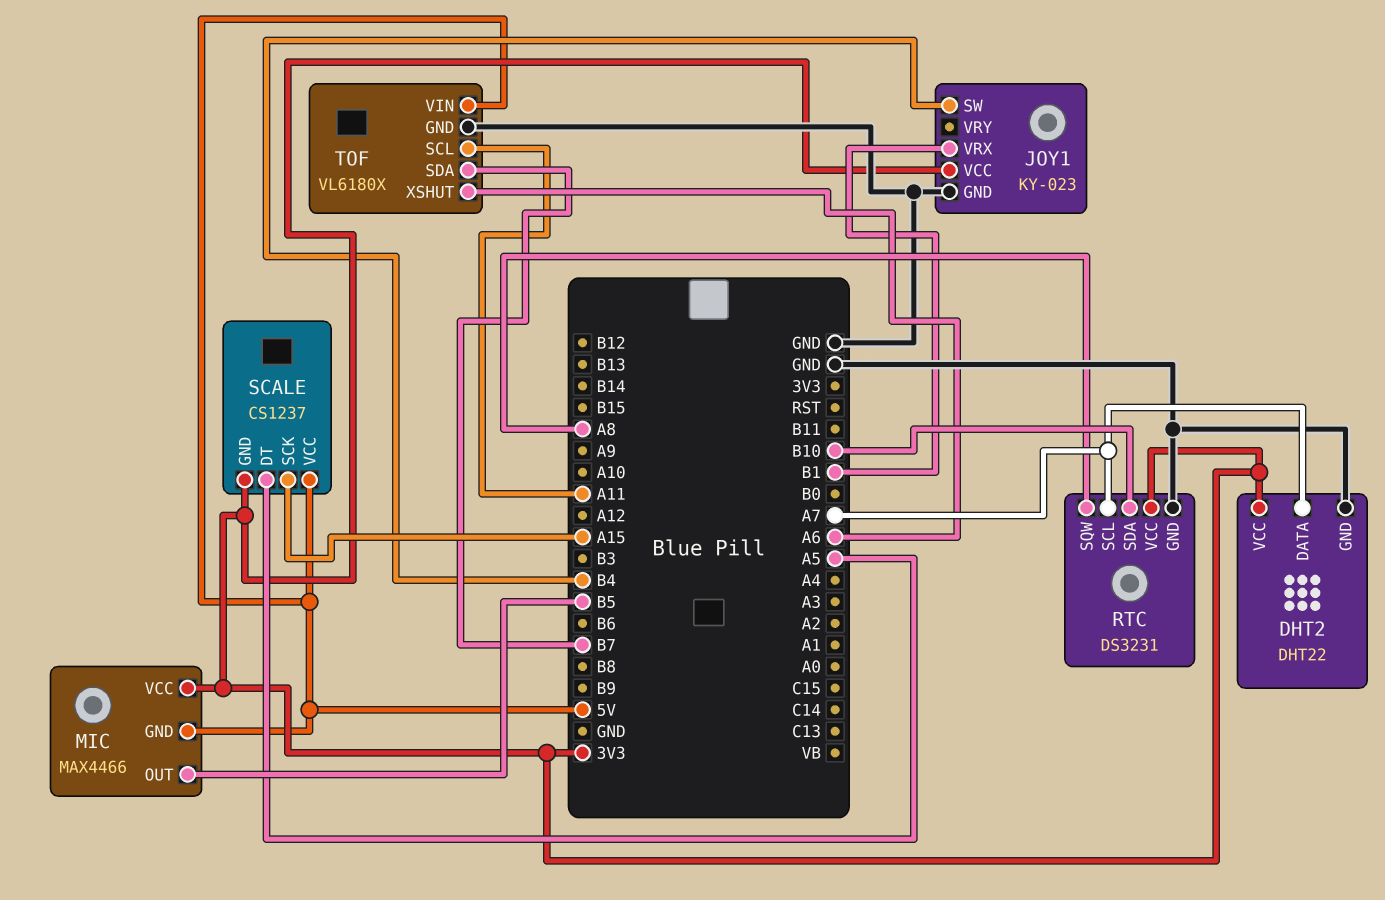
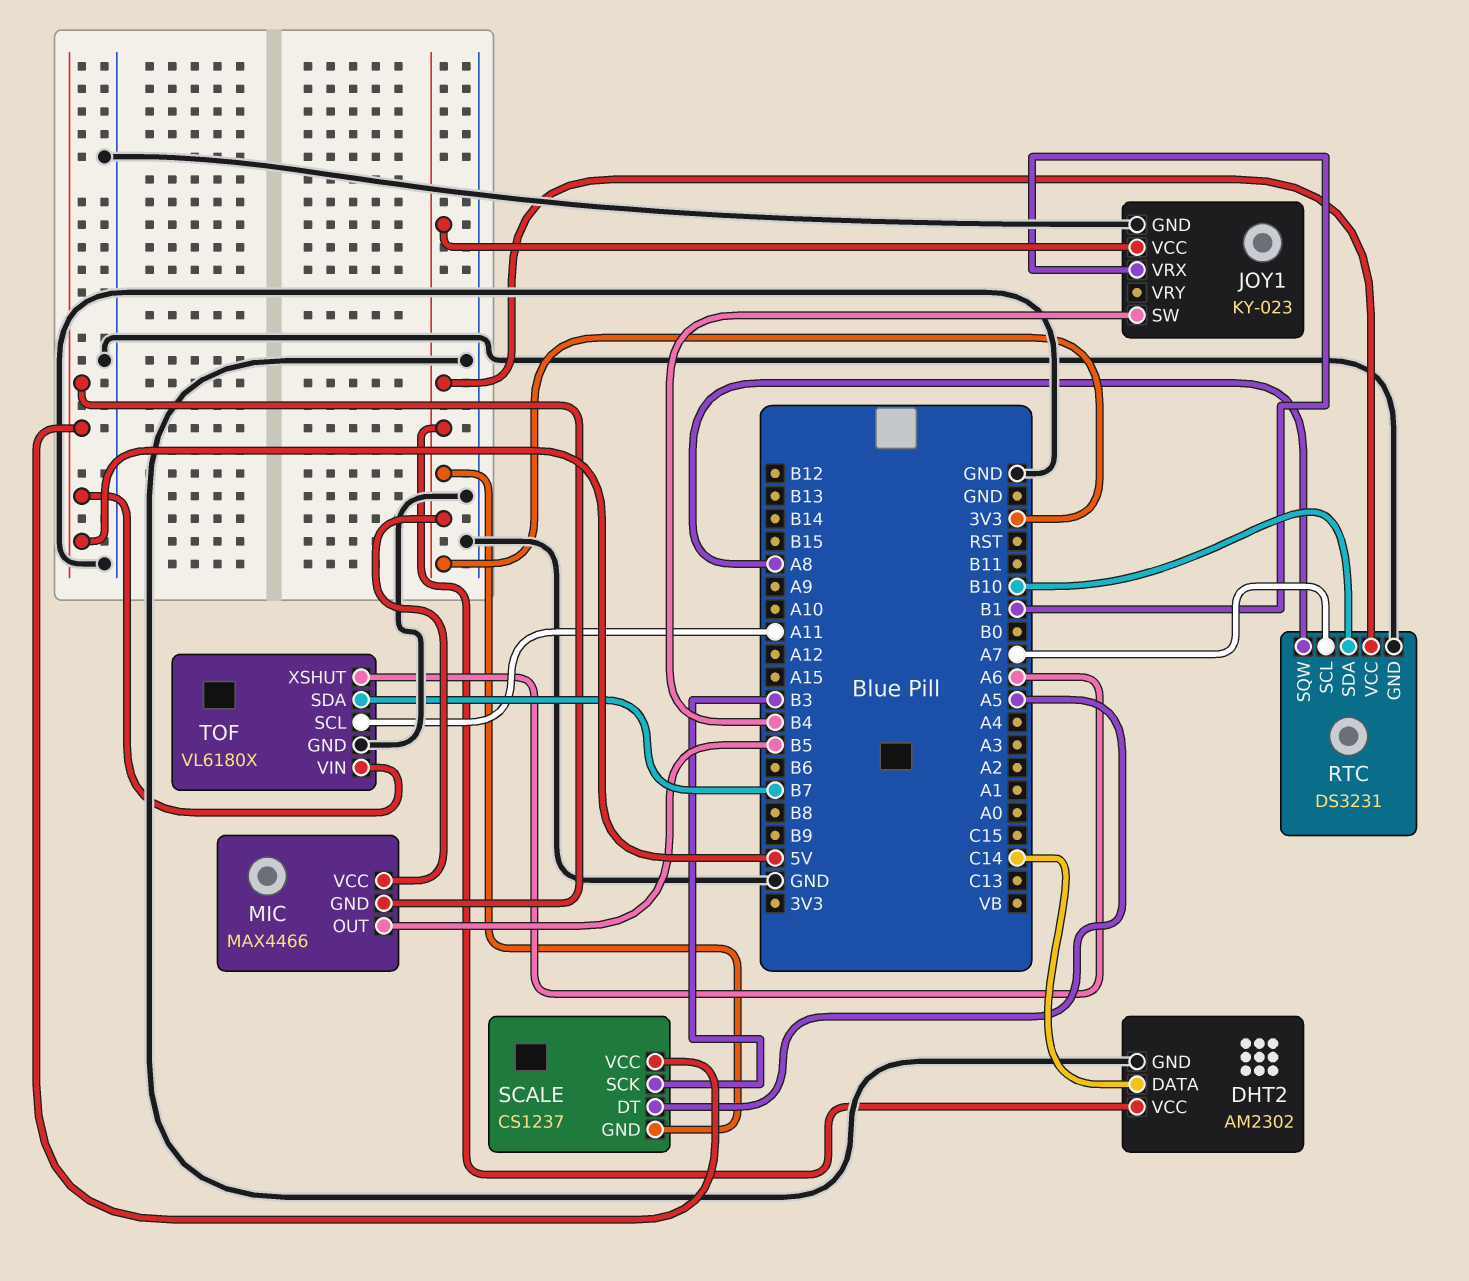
DHT2: DHT22 -> AM2302
DHT2 pin DATA: A7 -> C14
SCALE pin SCK: A15 -> B3

